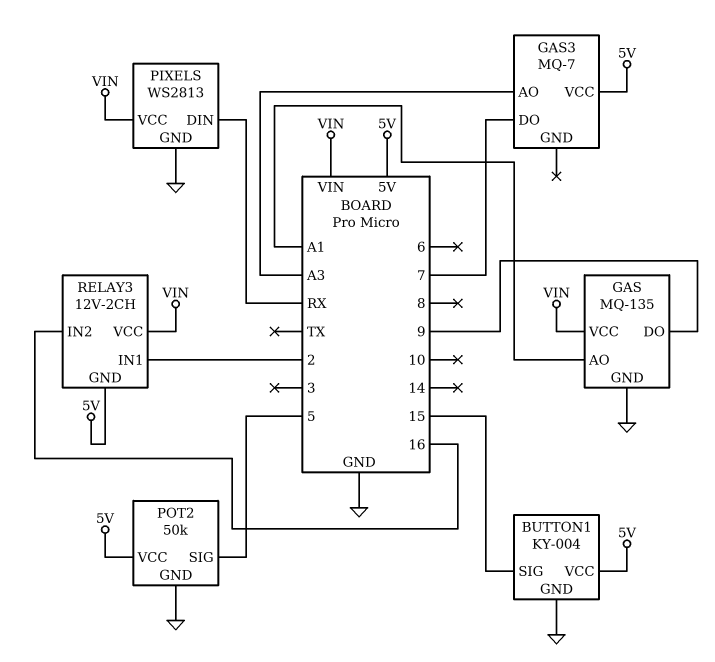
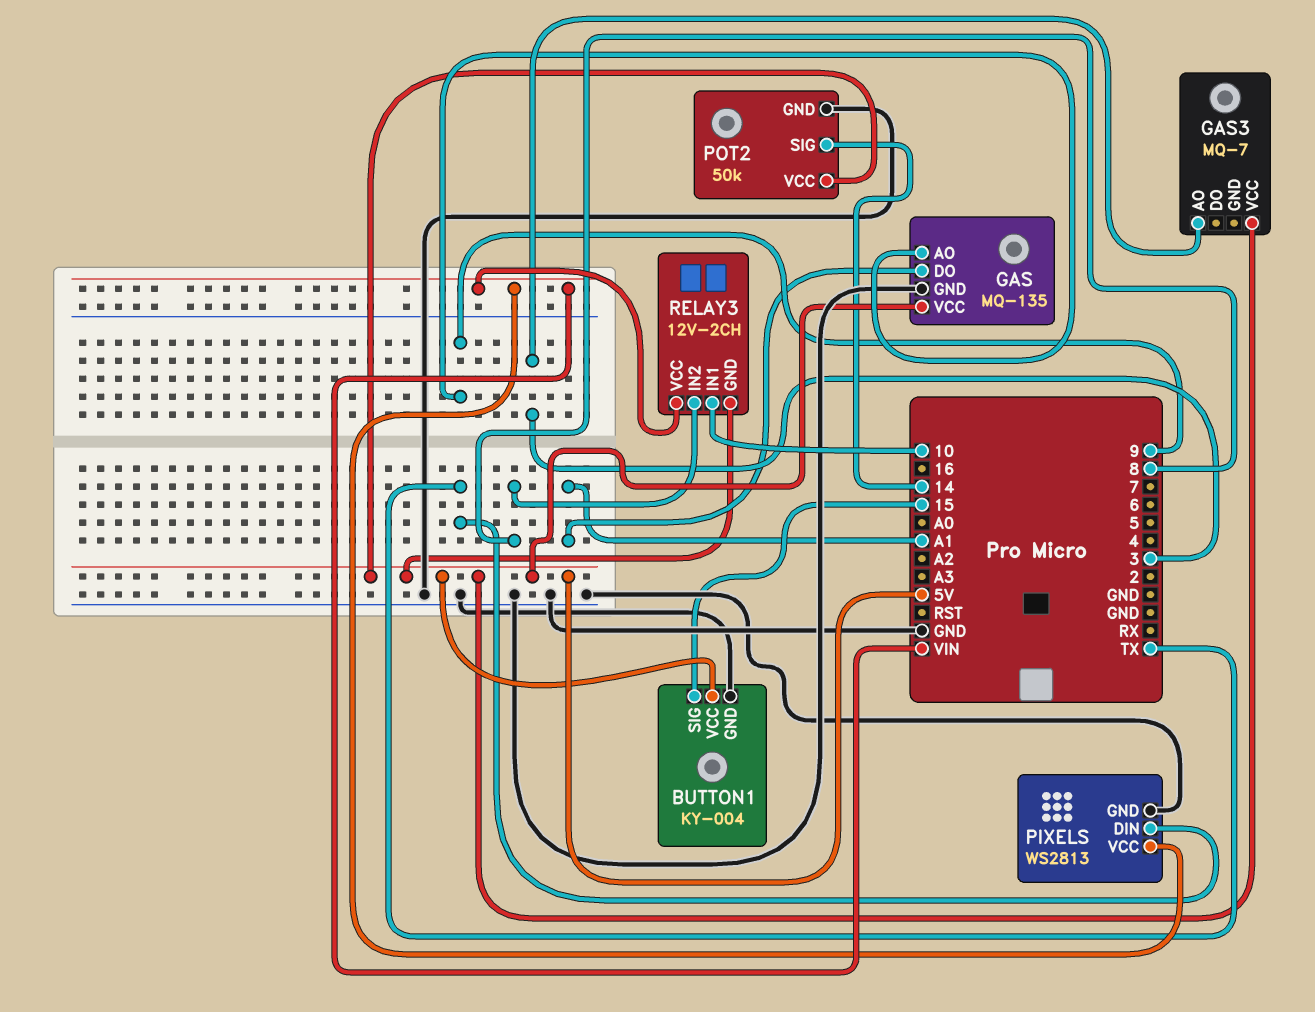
GAS pin AO: A1 -> 9
GAS pin DO: 9 -> A1
GAS pin VCC: VIN -> 5V
GAS3 pin AO: A3 -> 3
GAS3 pin DO: 7 -> none
PIXELS pin DIN: RX -> TX
POT2 pin SIG: 5 -> 14
RELAY3 pin IN1: 2 -> 10
RELAY3 pin IN2: 16 -> 8

